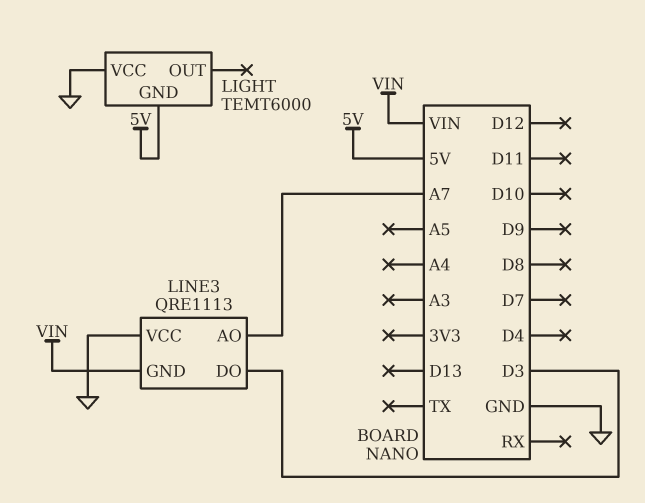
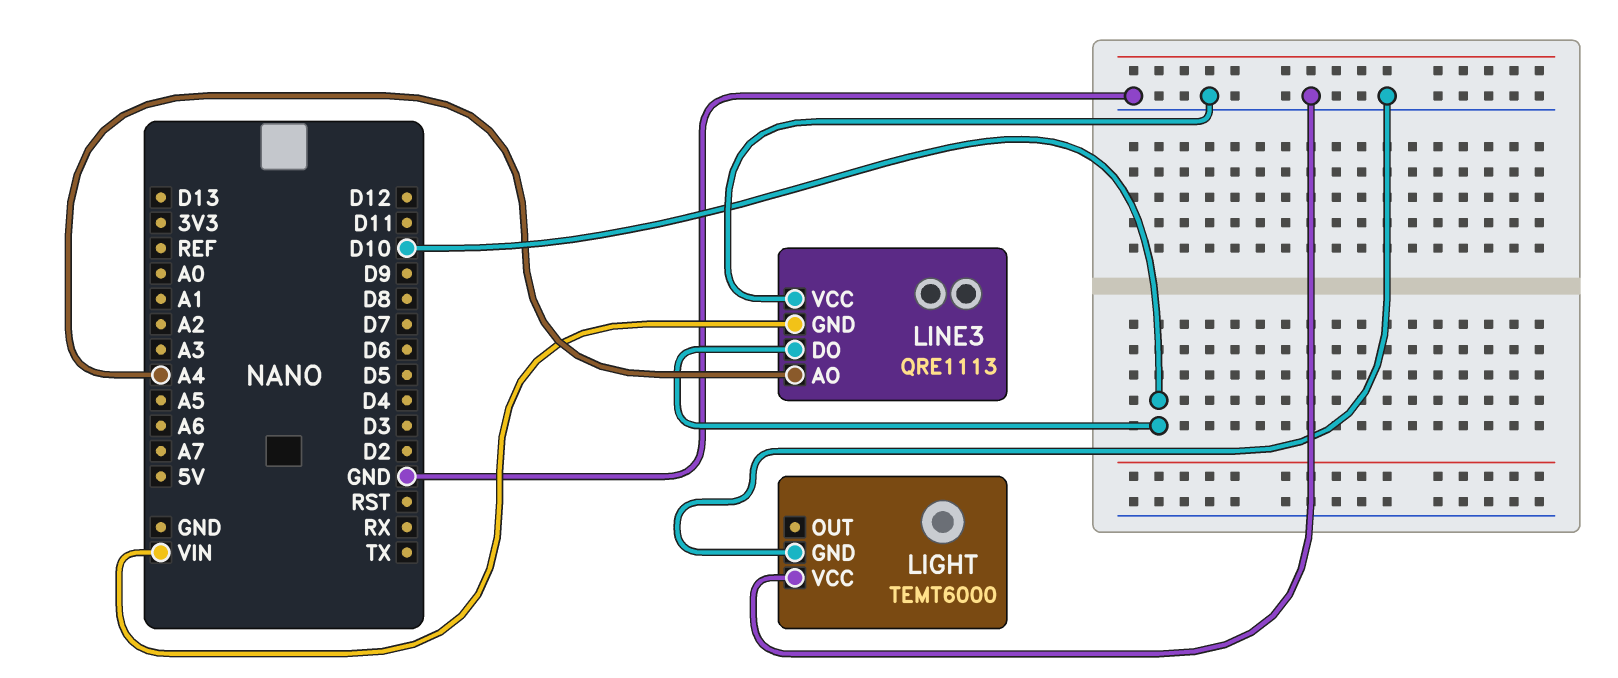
LIGHT pin GND: 5V -> GND
LINE3 pin AO: A7 -> A4
LINE3 pin DO: D3 -> D10

